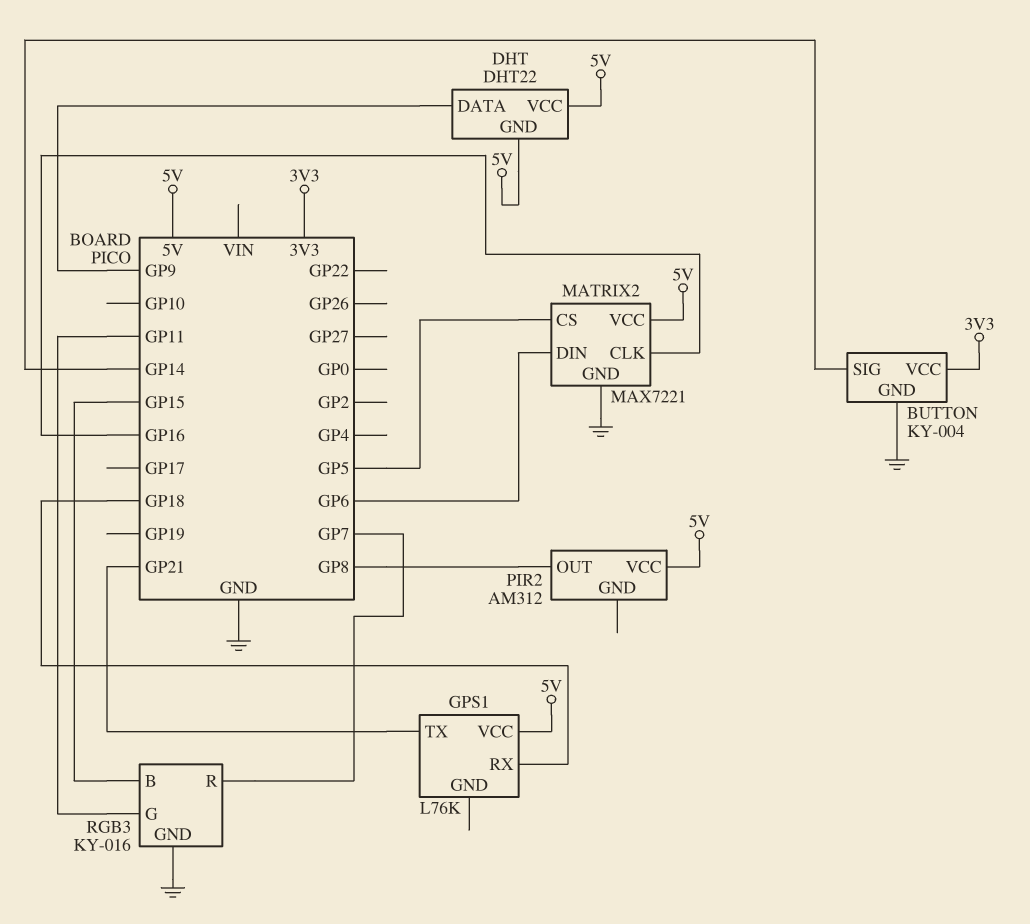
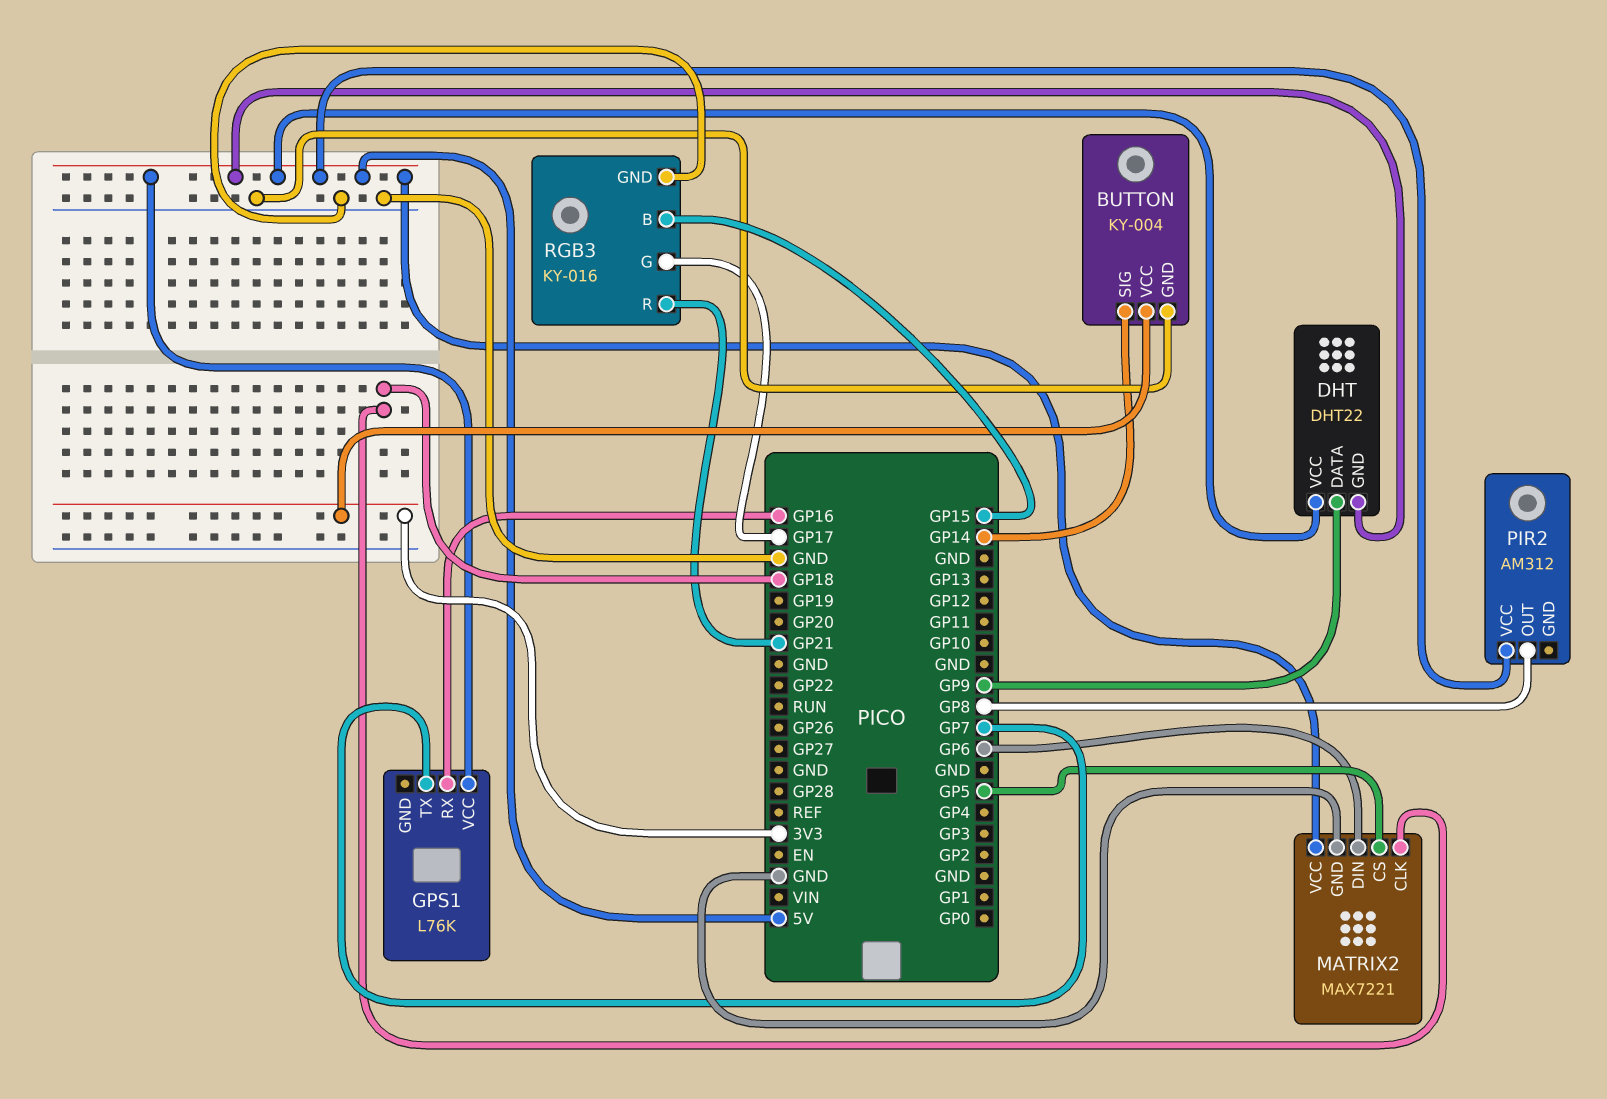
GPS1 pin RX: GP18 -> GP16
GPS1 pin TX: GP21 -> GP7
MATRIX2 pin CLK: GP16 -> GP18
RGB3 pin G: GP11 -> GP17
RGB3 pin R: GP7 -> GP21

